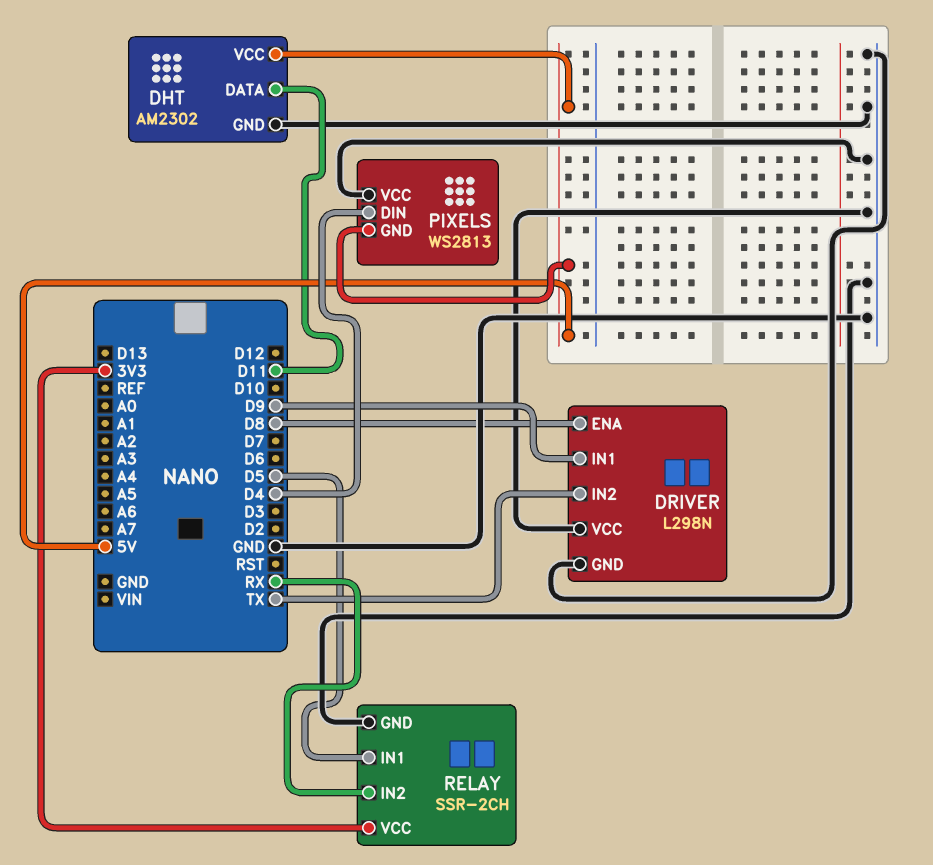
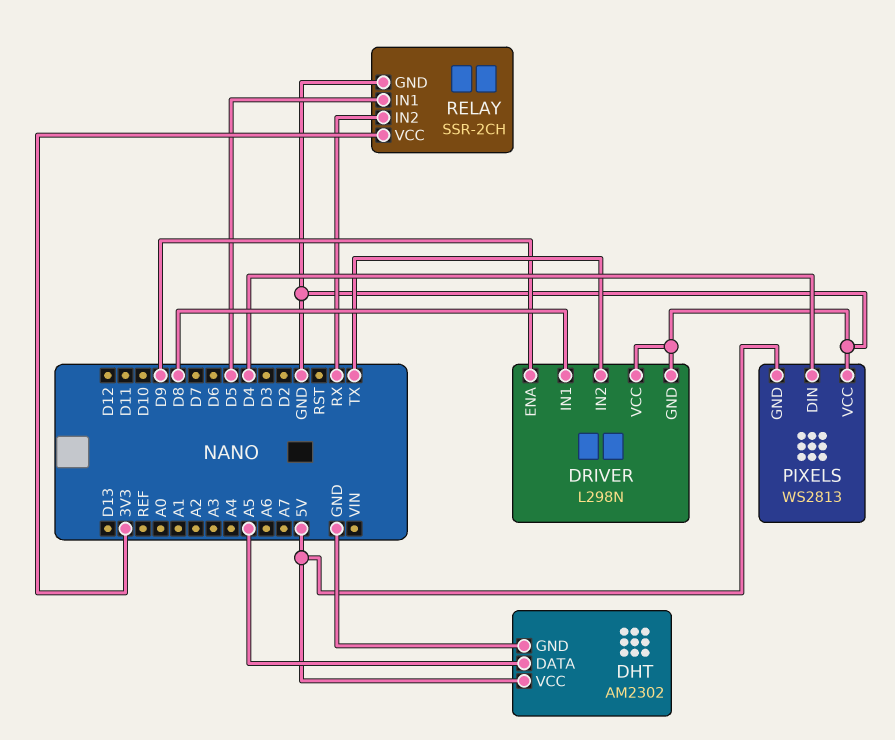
DHT pin DATA: D11 -> A5
DRIVER pin ENA: D8 -> D9
DRIVER pin IN1: D9 -> D8

